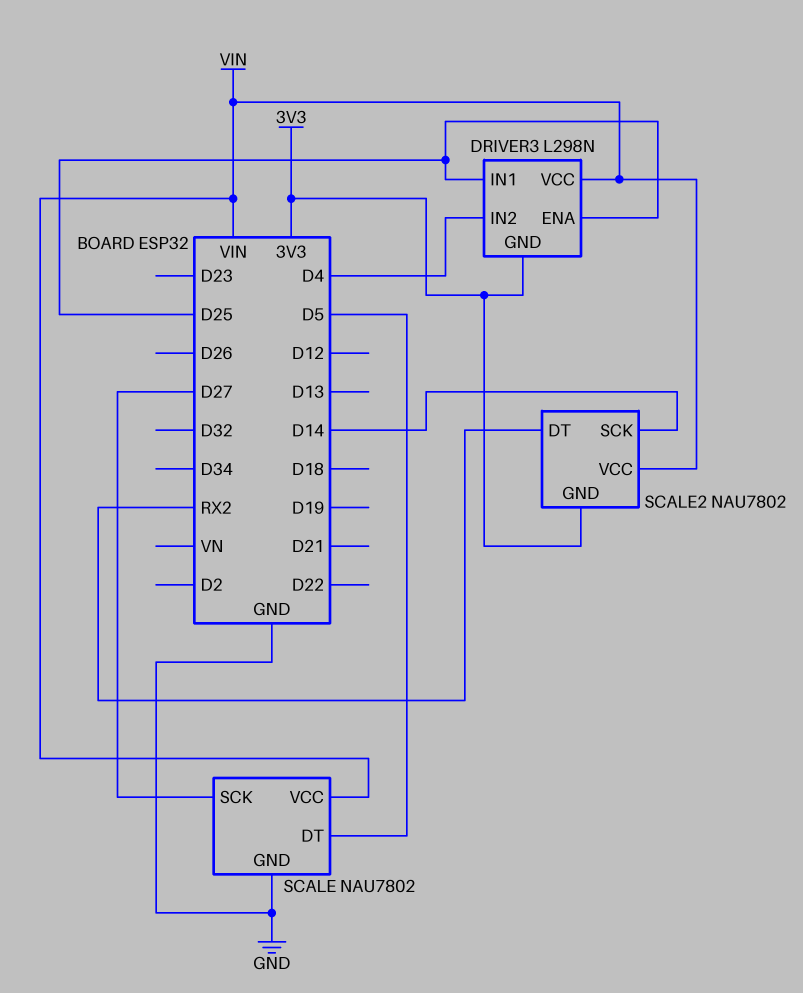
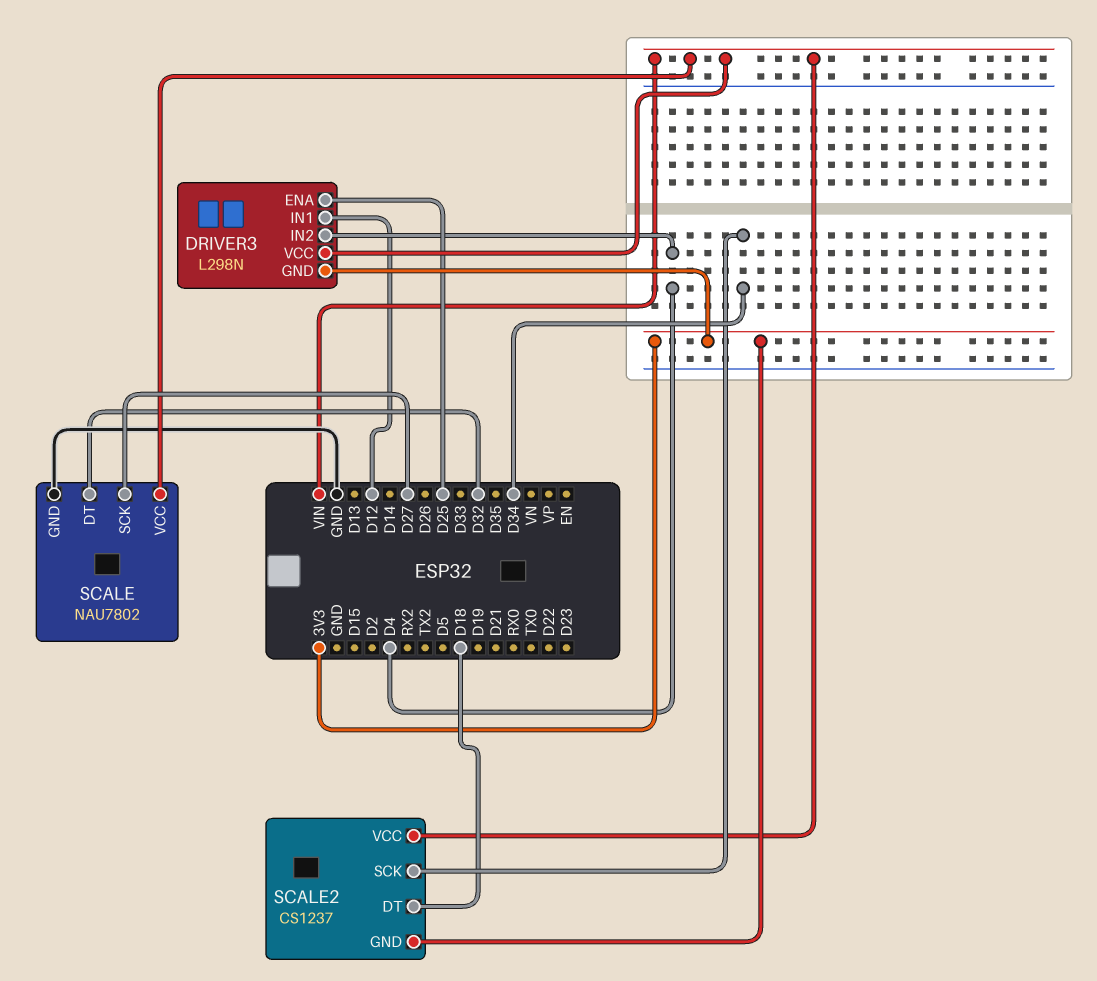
DRIVER3 pin IN1: D25 -> D12
SCALE pin DT: D5 -> D32
SCALE2: NAU7802 -> CS1237
SCALE2 pin DT: RX2 -> D18
SCALE2 pin SCK: D14 -> D34

